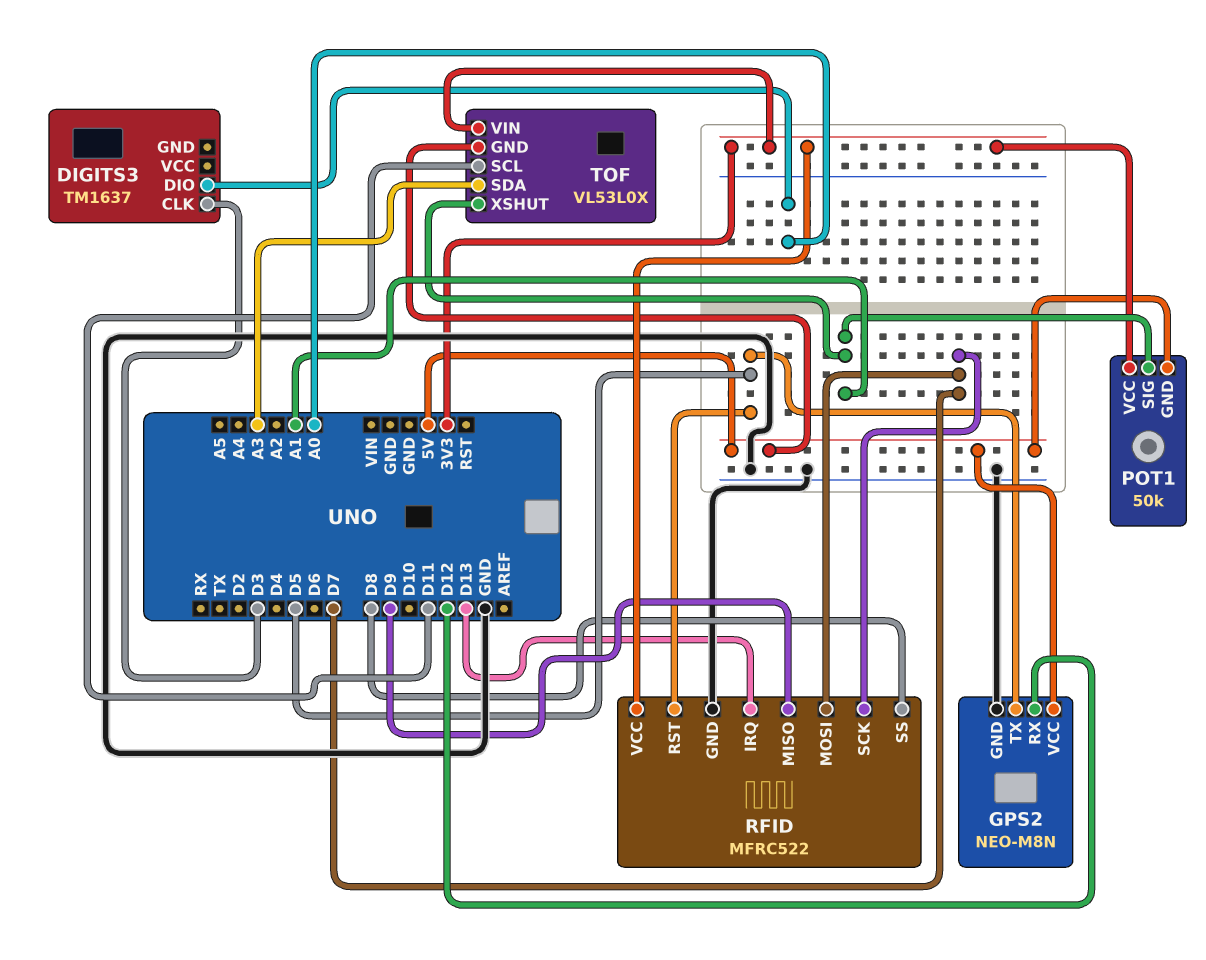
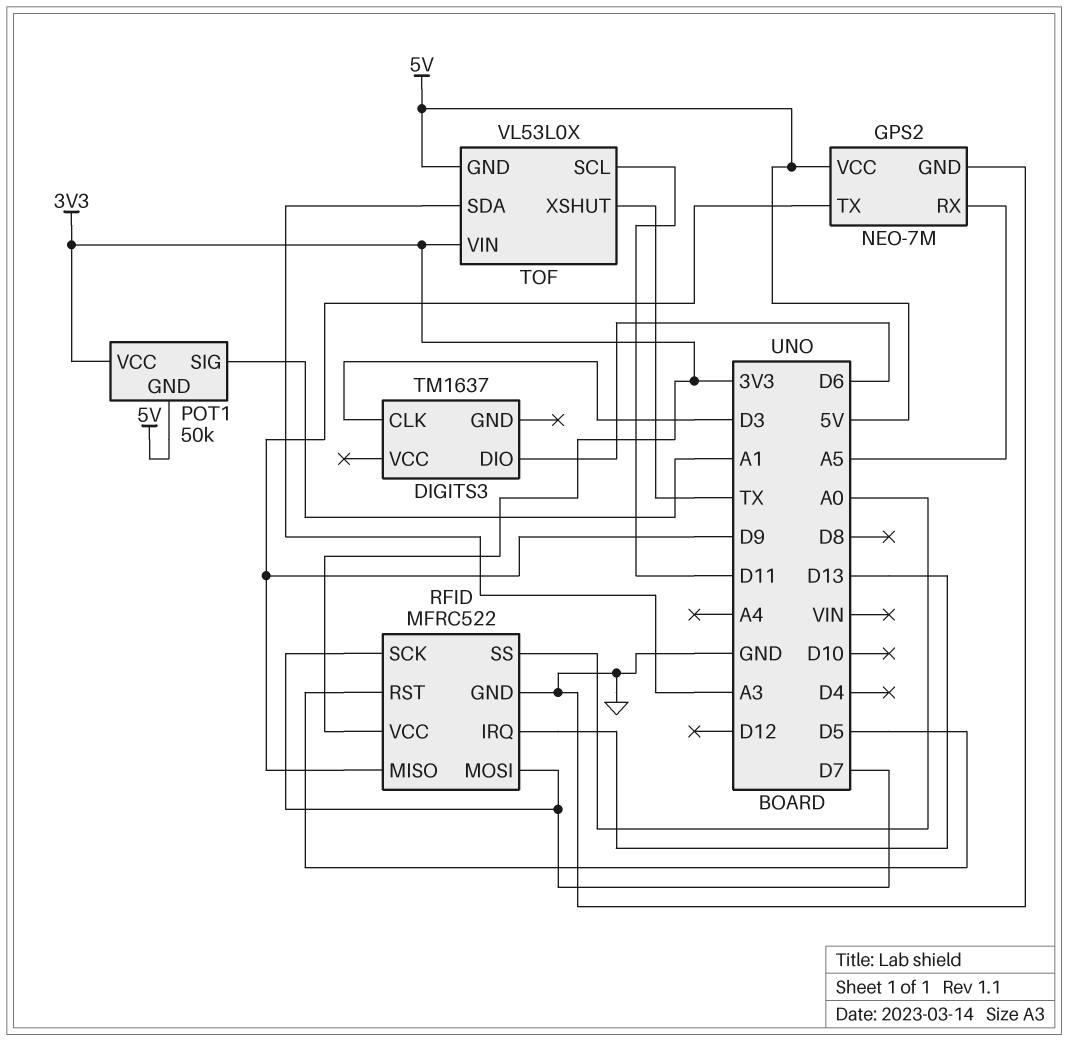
DIGITS3 pin DIO: A0 -> D6
GPS2: NEO-M8N -> NEO-7M
GPS2 pin RX: D12 -> A5
GPS2 pin TX: D5 -> D9
RFID pin SS: D8 -> A0
TOF pin XSHUT: A1 -> TX

